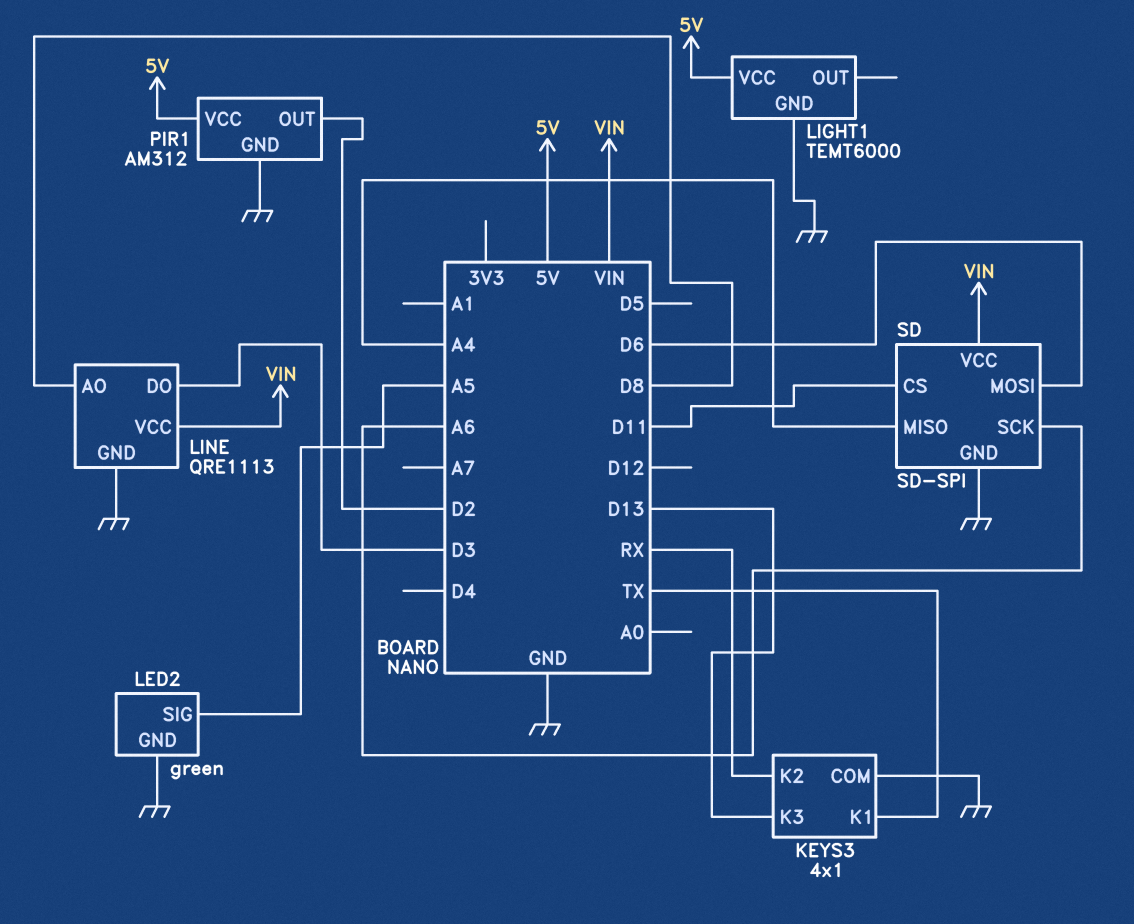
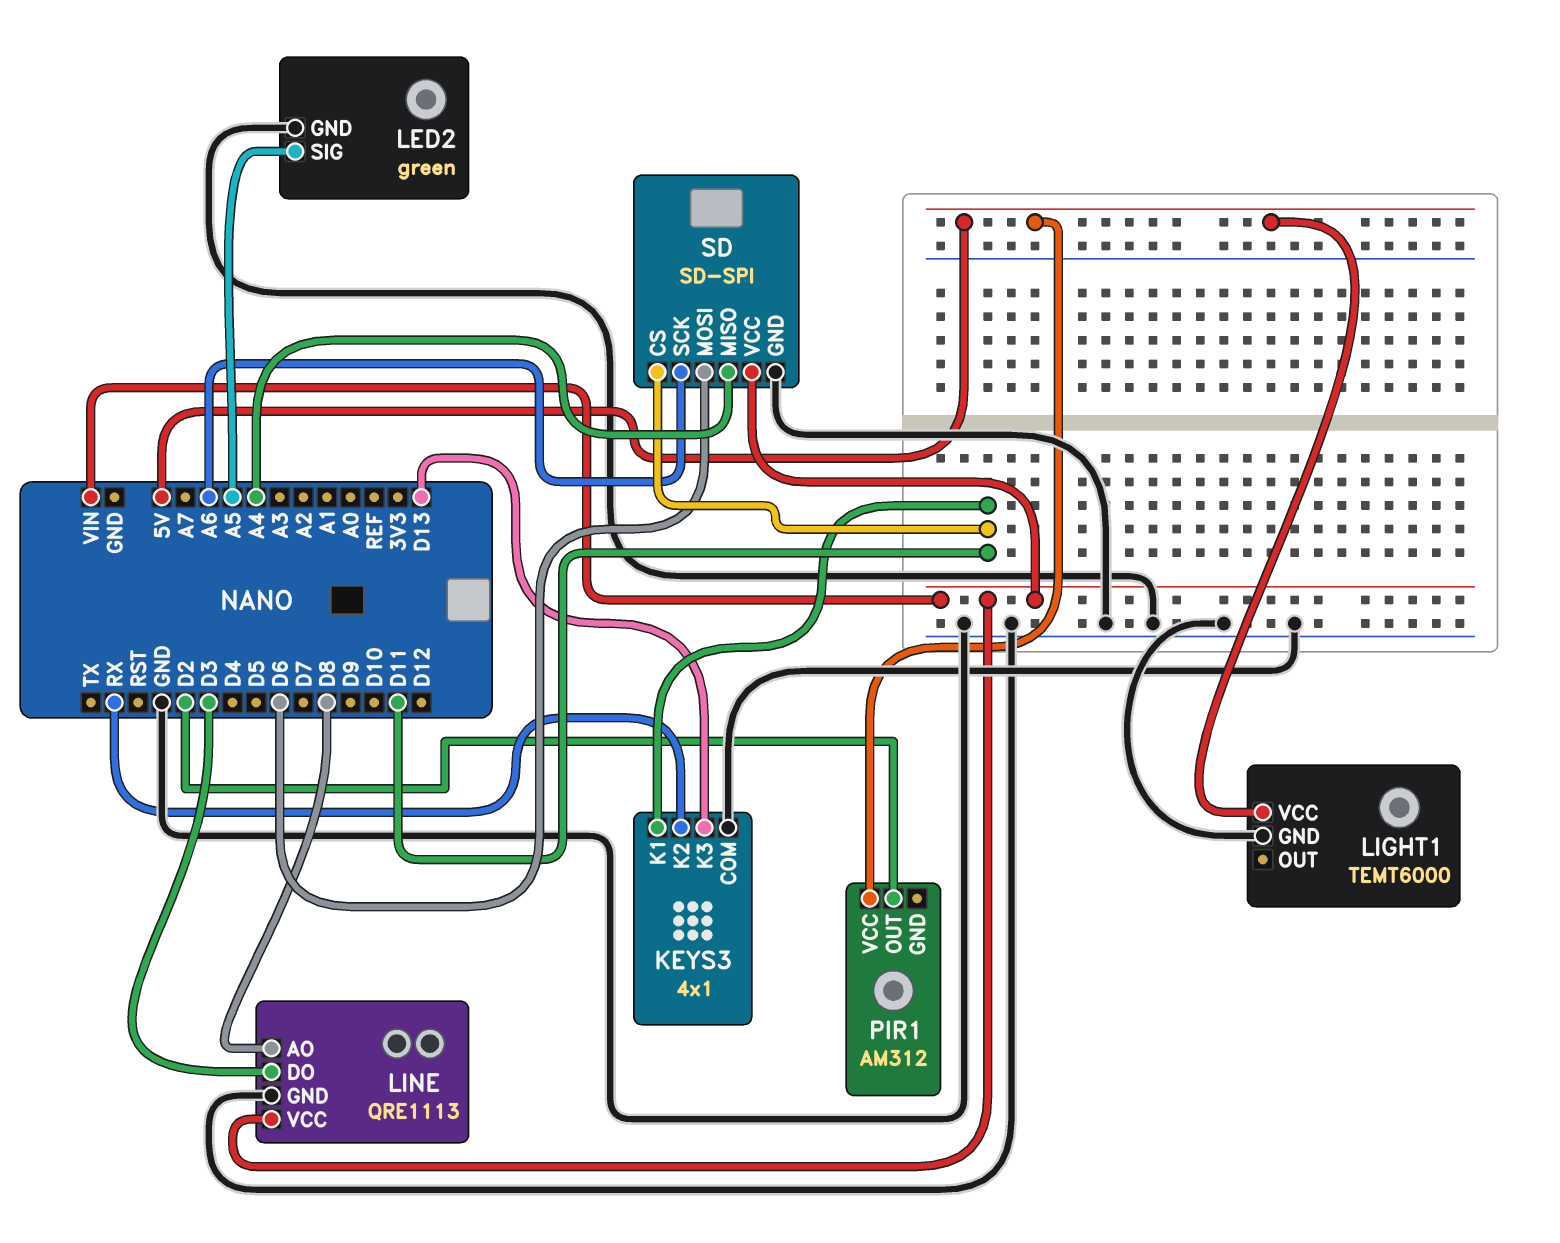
KEYS3 pin K1: TX -> D11
PIR1 pin GND: GND -> none

